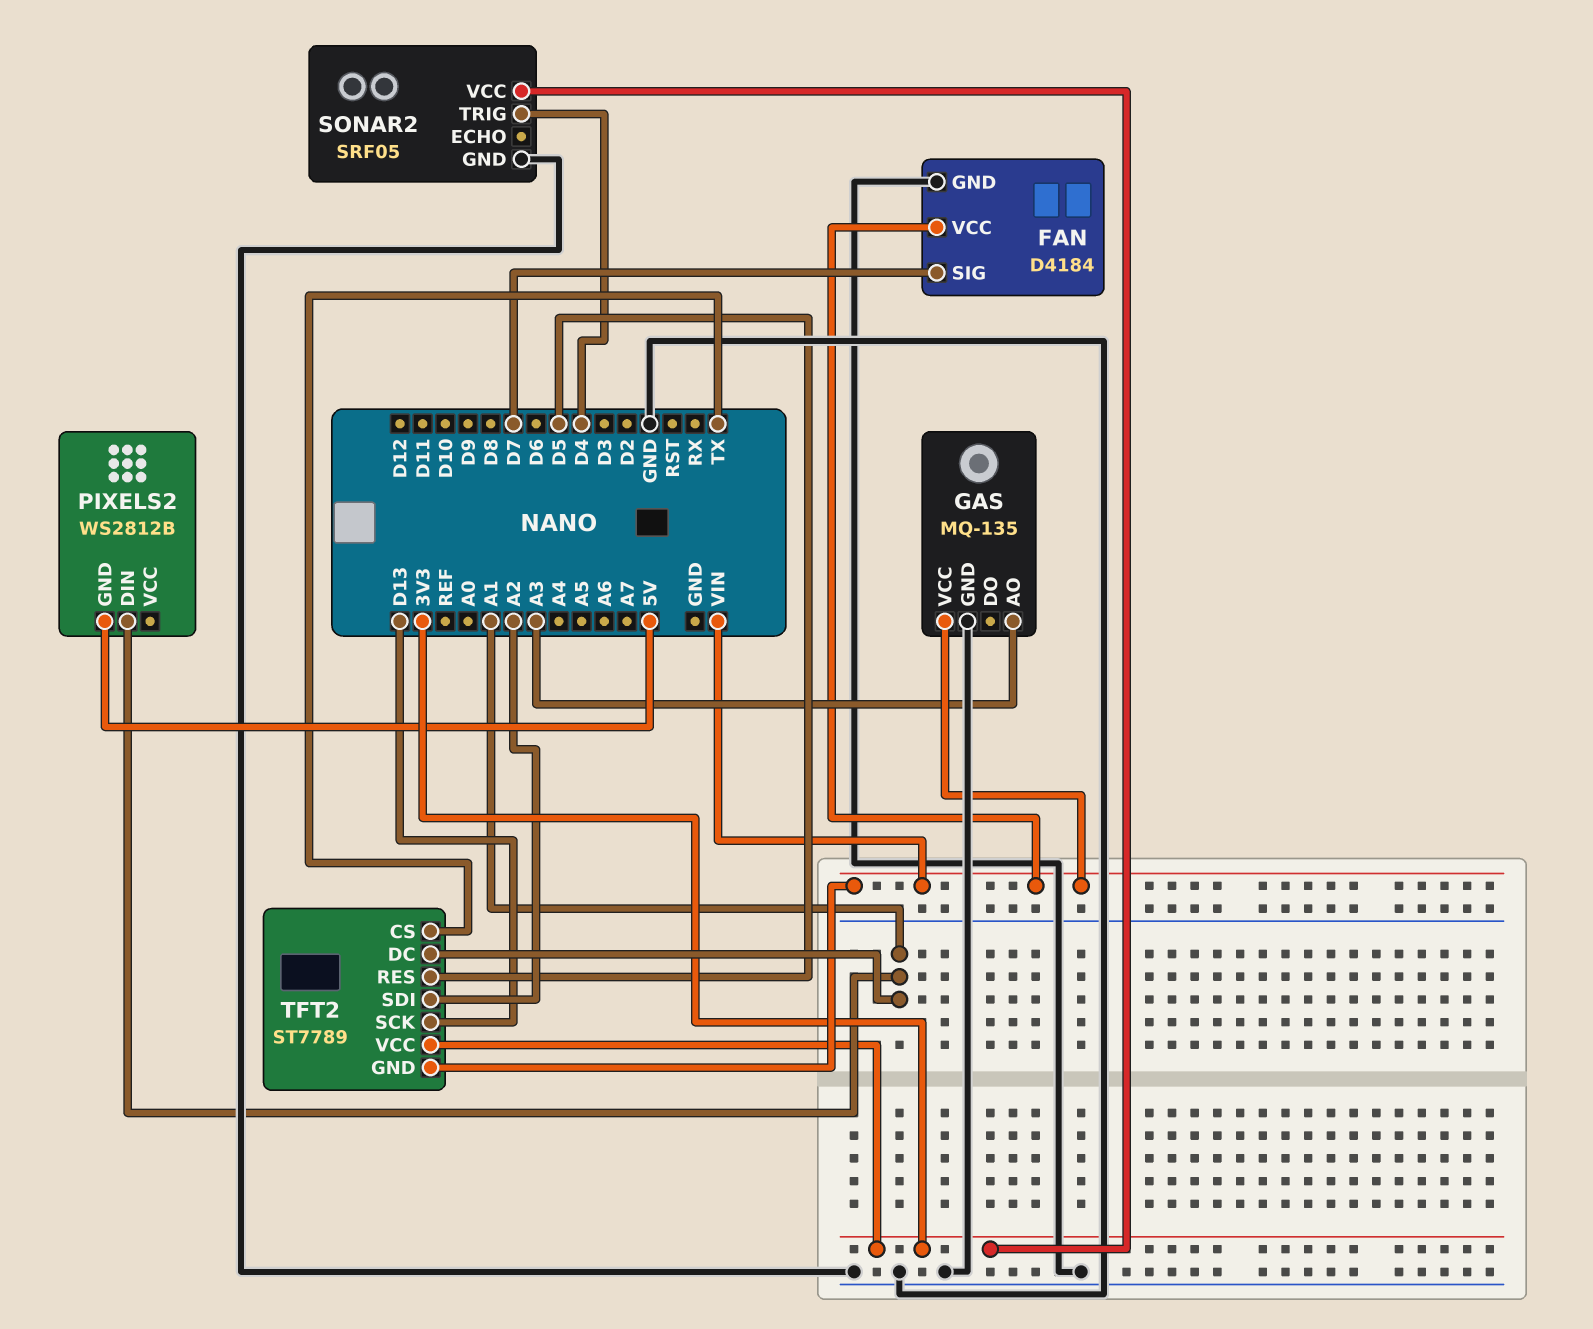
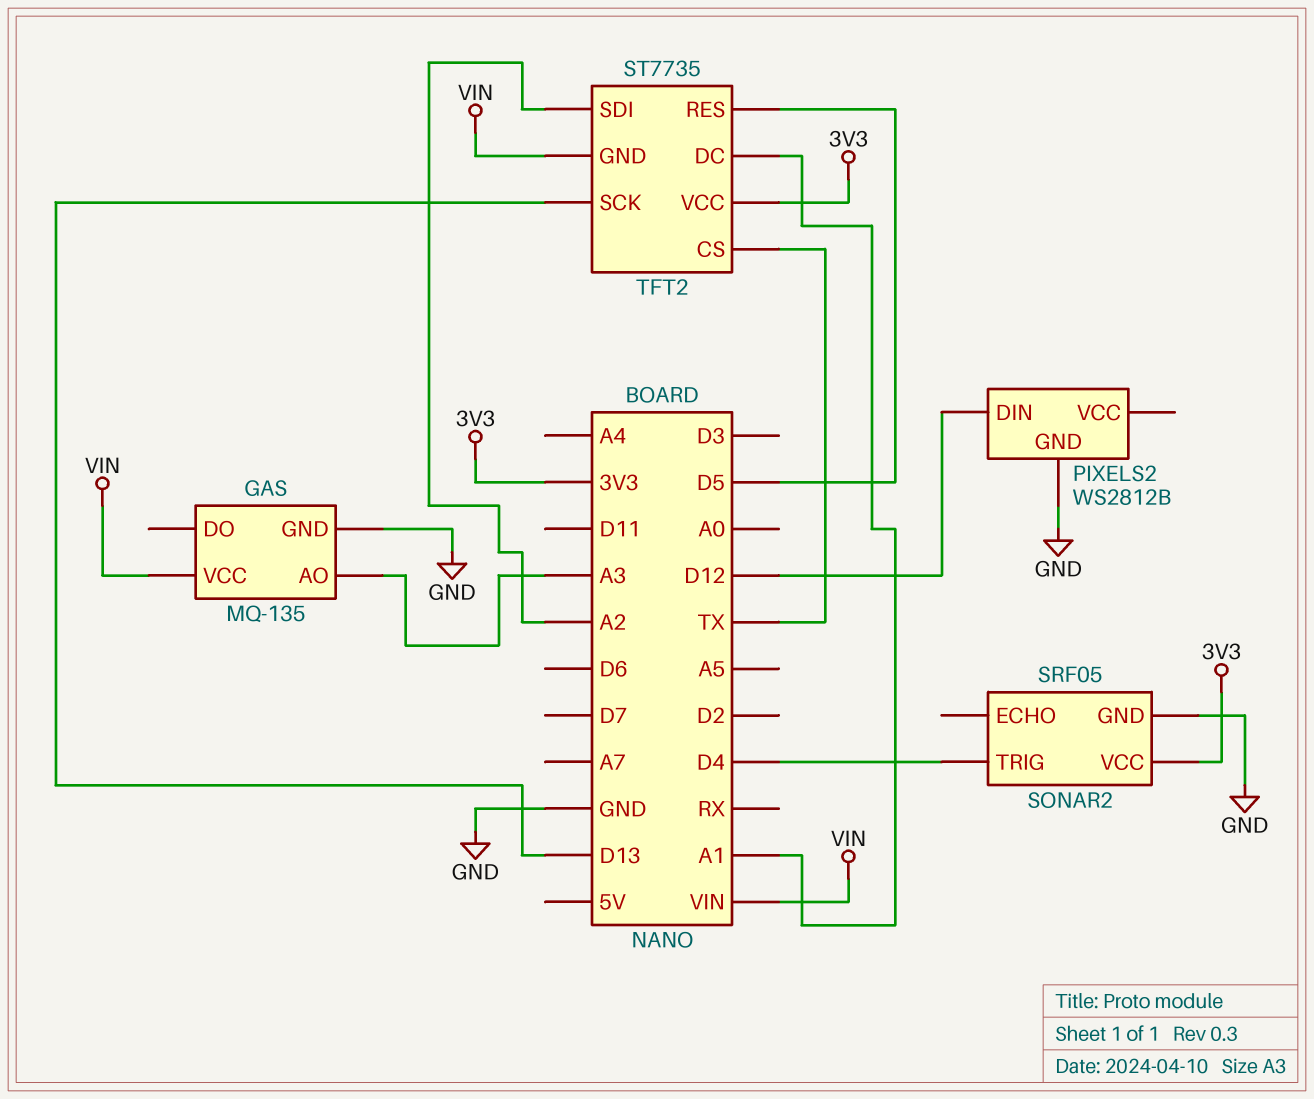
FAN: D4184 -> none
FAN pin GND: GND -> none
FAN pin SIG: D7 -> none
FAN pin VCC: VIN -> none
PIXELS2 pin DIN: A1 -> D12
PIXELS2 pin GND: 5V -> GND
TFT2: ST7789 -> ST7735

